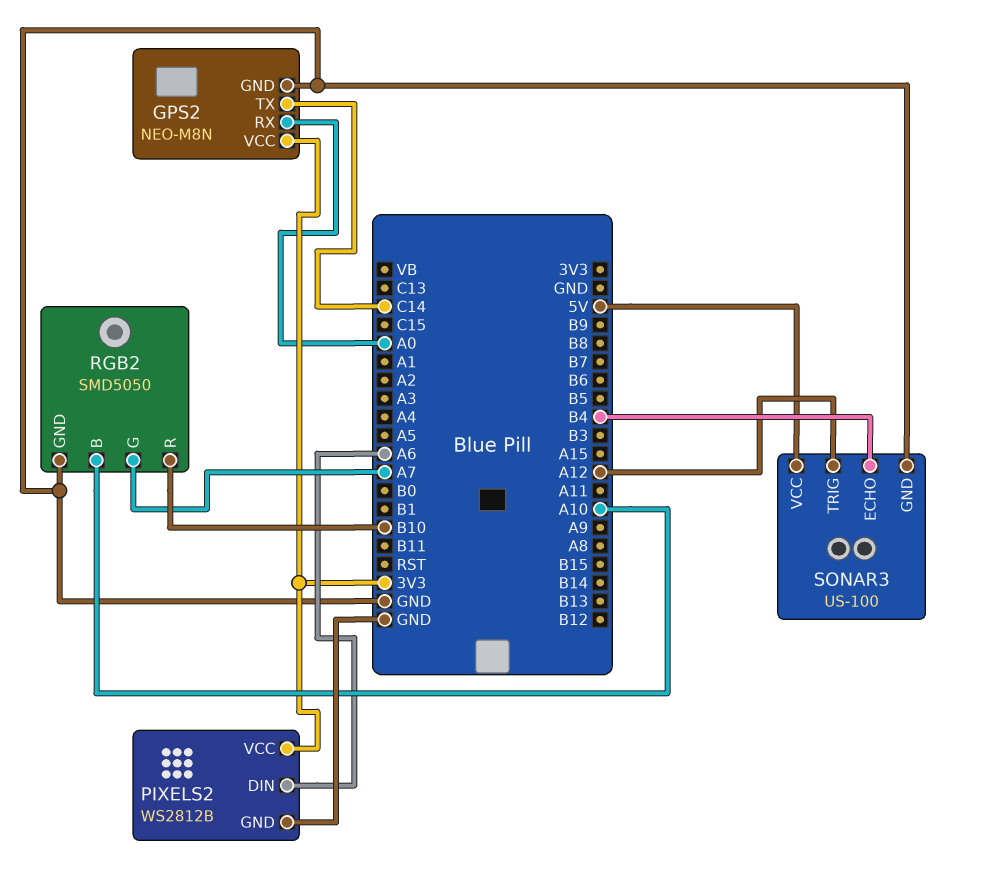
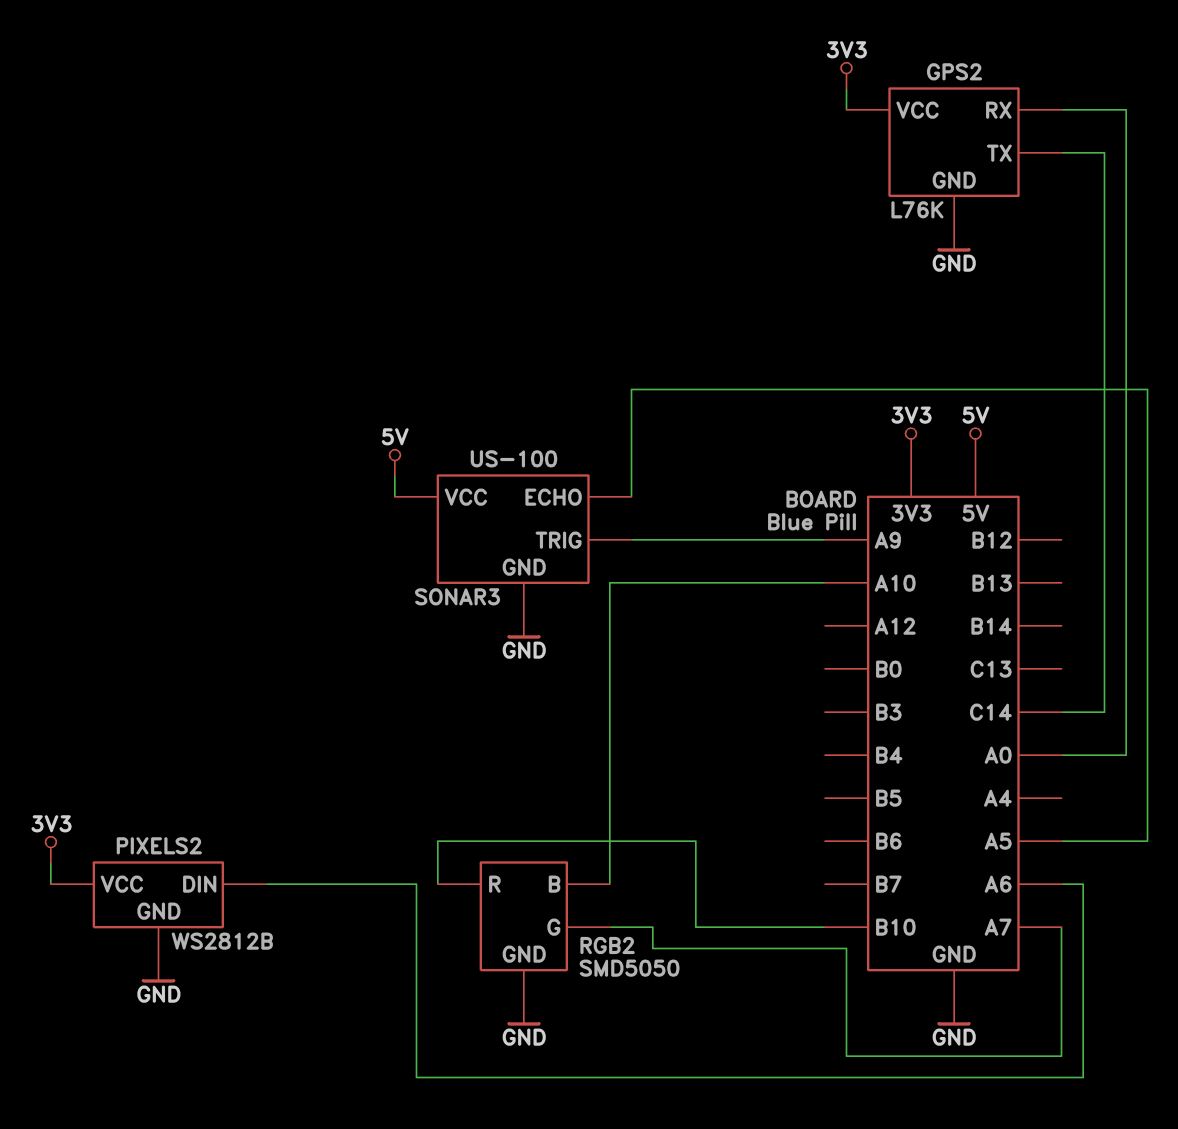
GPS2: NEO-M8N -> L76K
SONAR3 pin ECHO: B4 -> A5
SONAR3 pin TRIG: A12 -> A9

